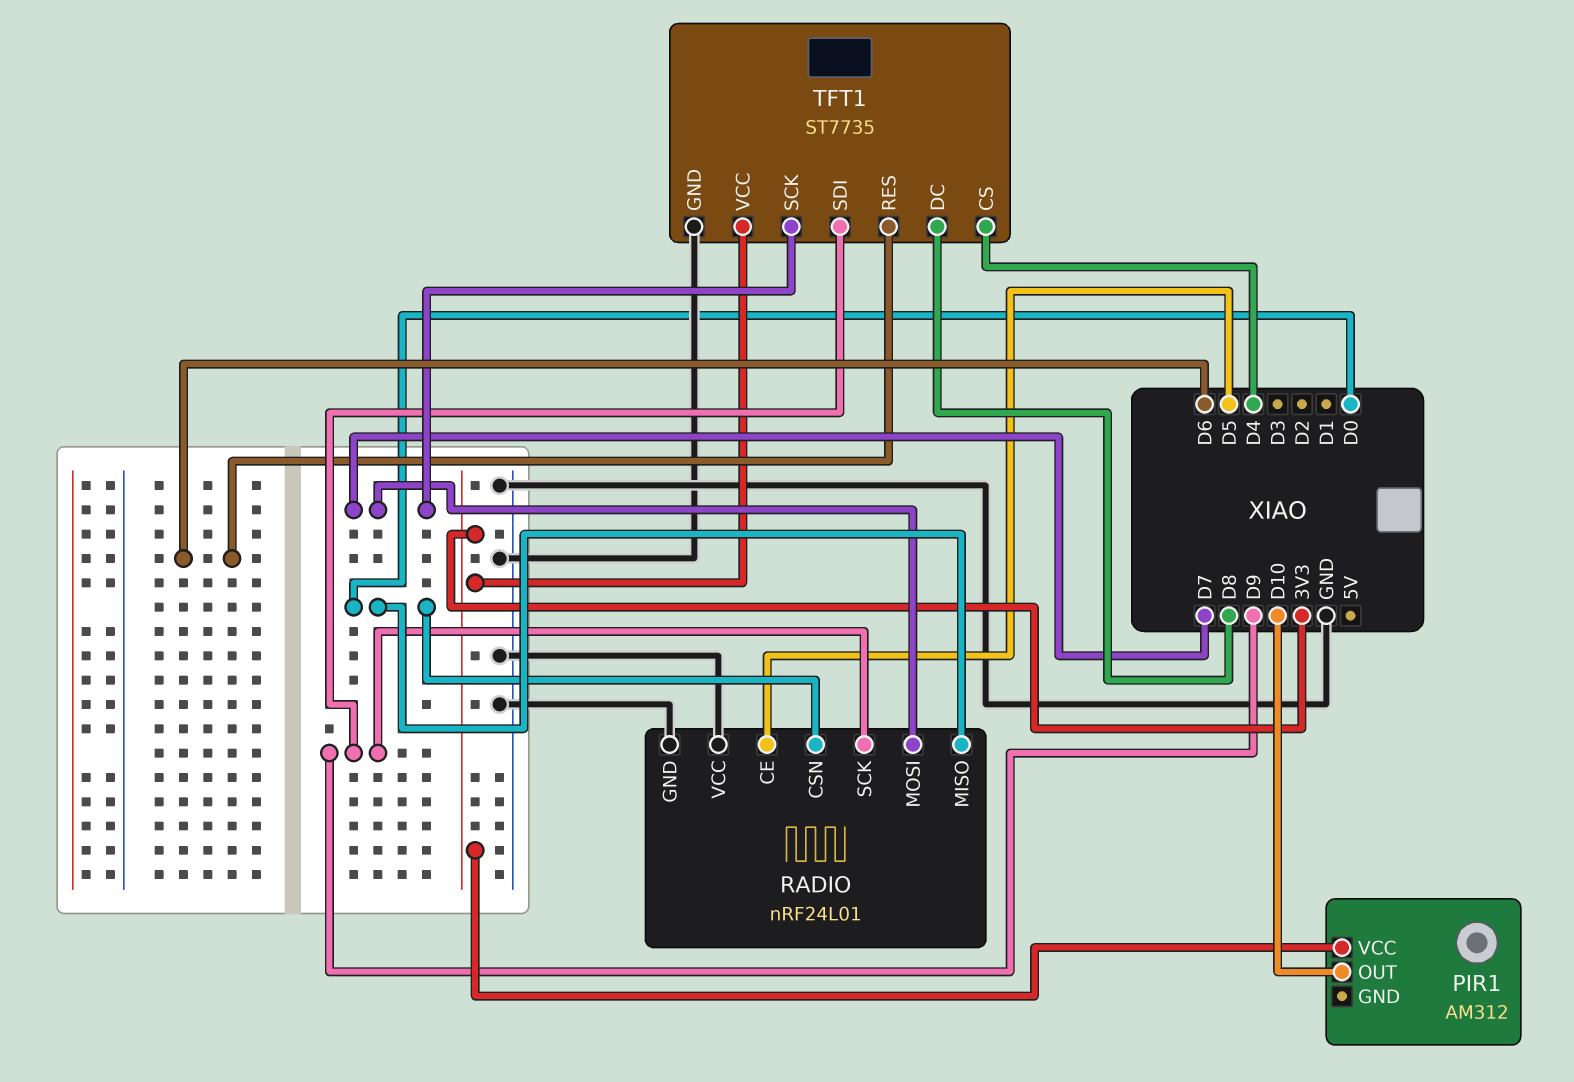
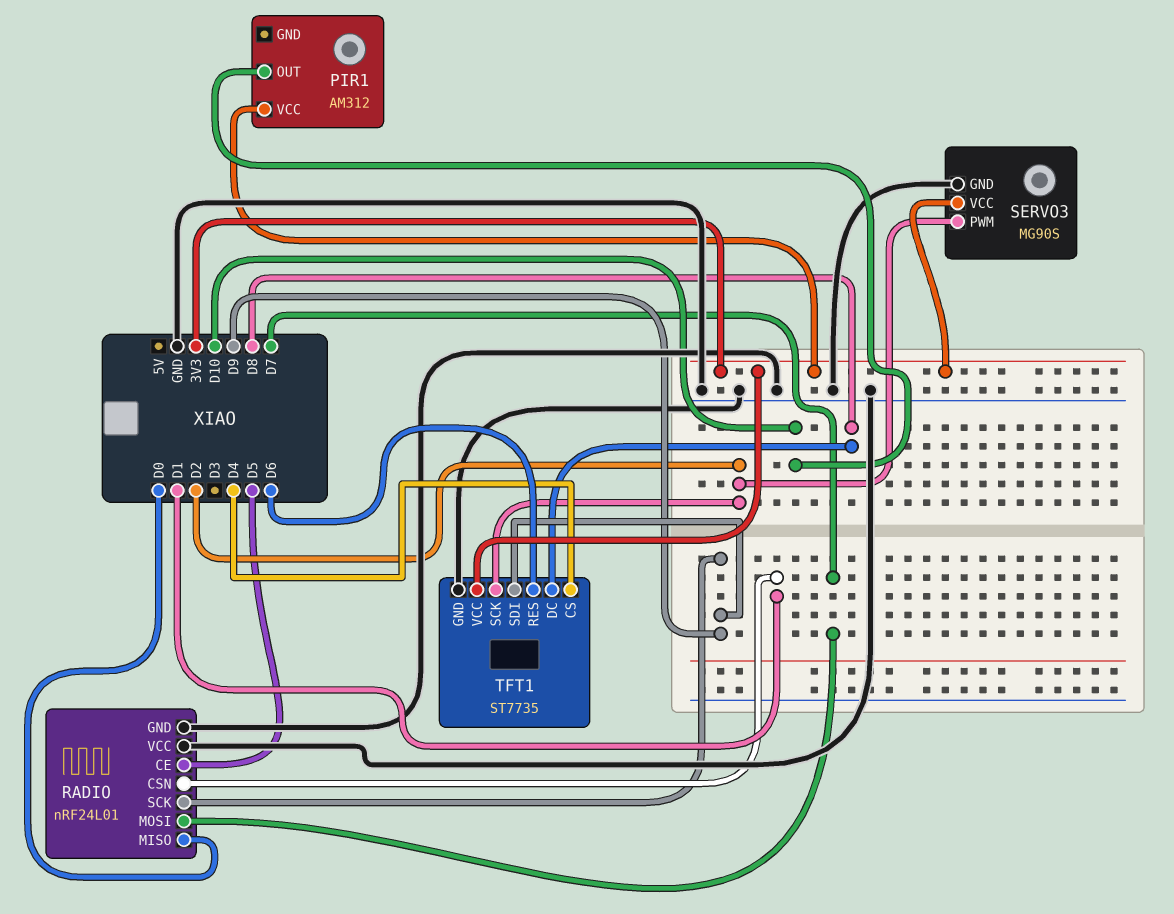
RADIO pin CSN: D0 -> D1
SERVO3: none -> MG90S
SERVO3 pin GND: none -> GND
SERVO3 pin PWM: none -> D2
SERVO3 pin VCC: none -> 3V3
TFT1 pin SCK: D7 -> D2

